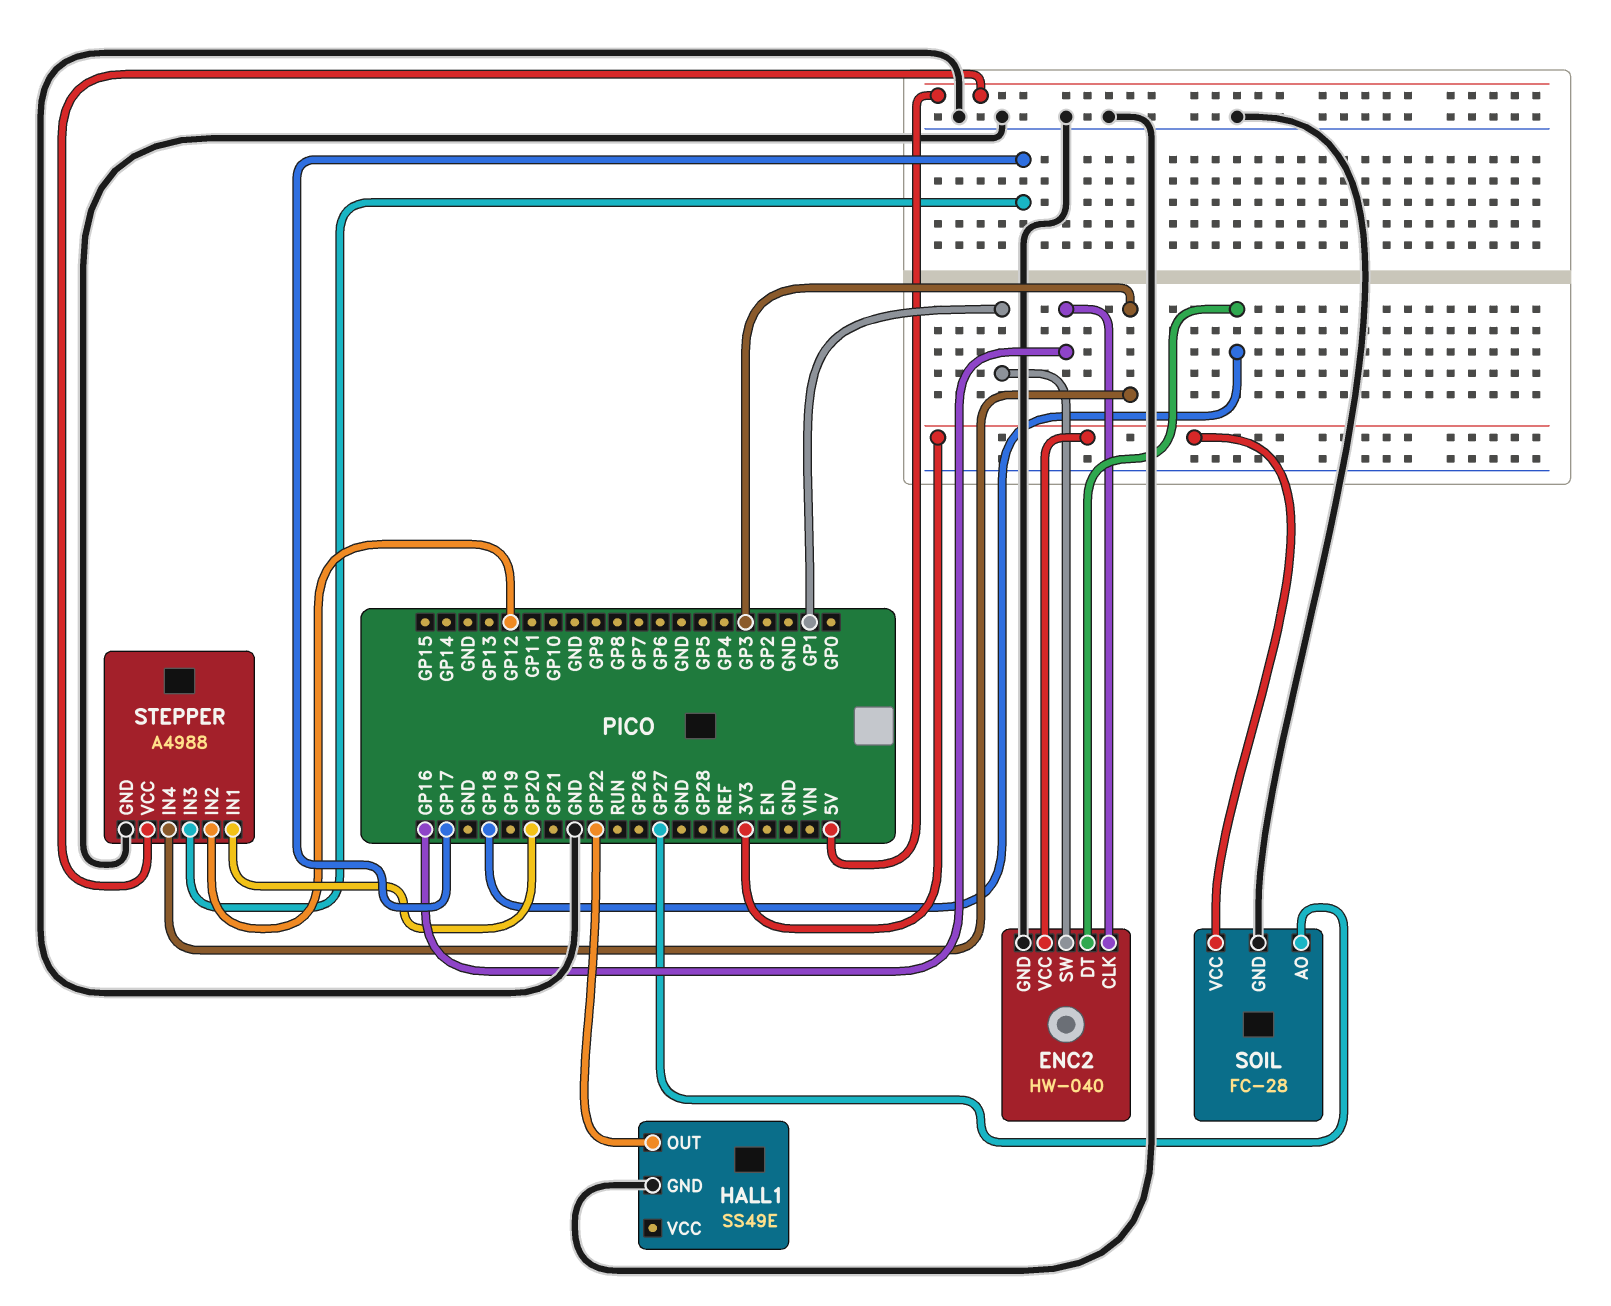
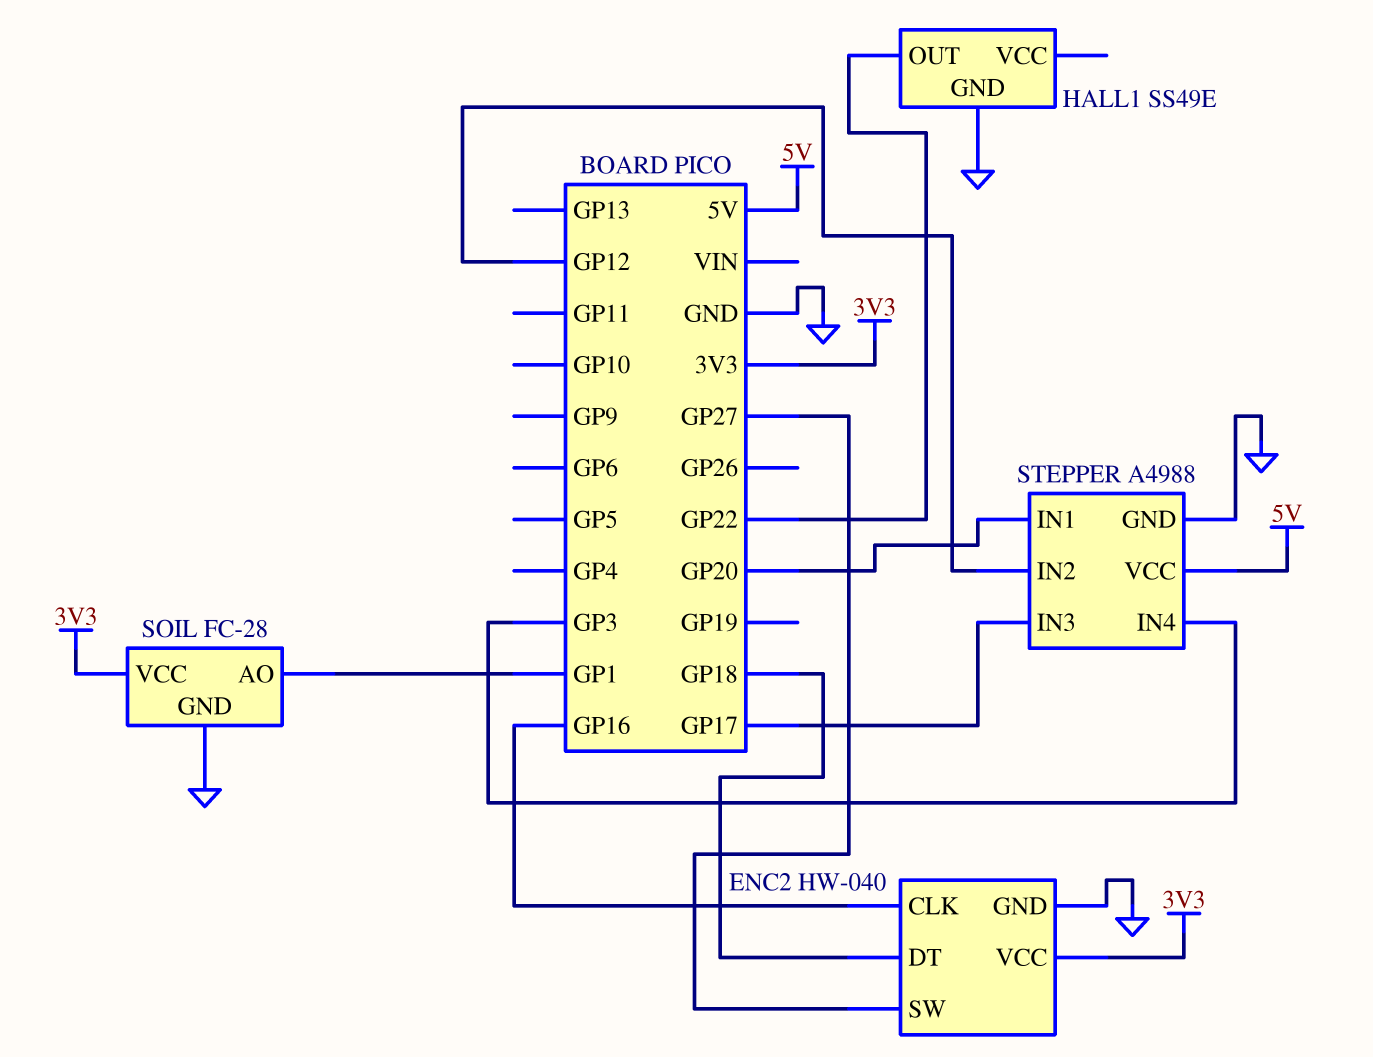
ENC2 pin SW: GP1 -> GP27
SOIL pin AO: GP27 -> GP1

